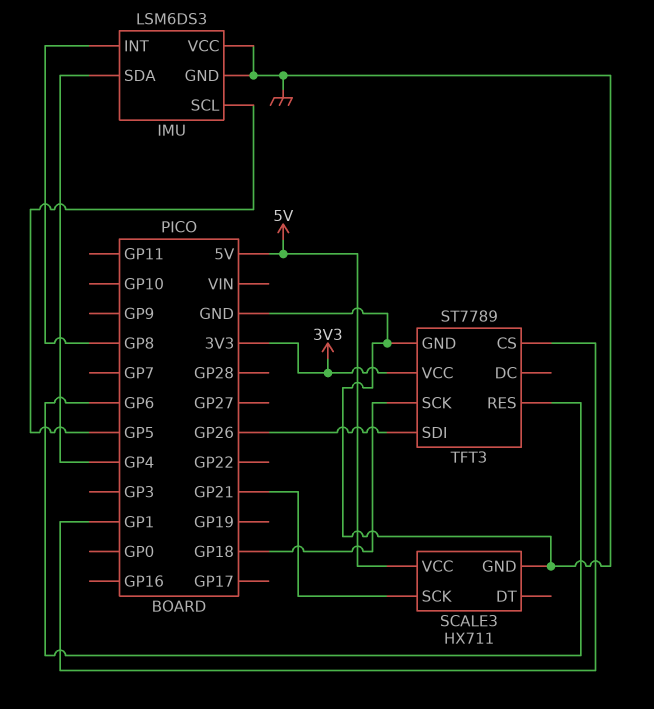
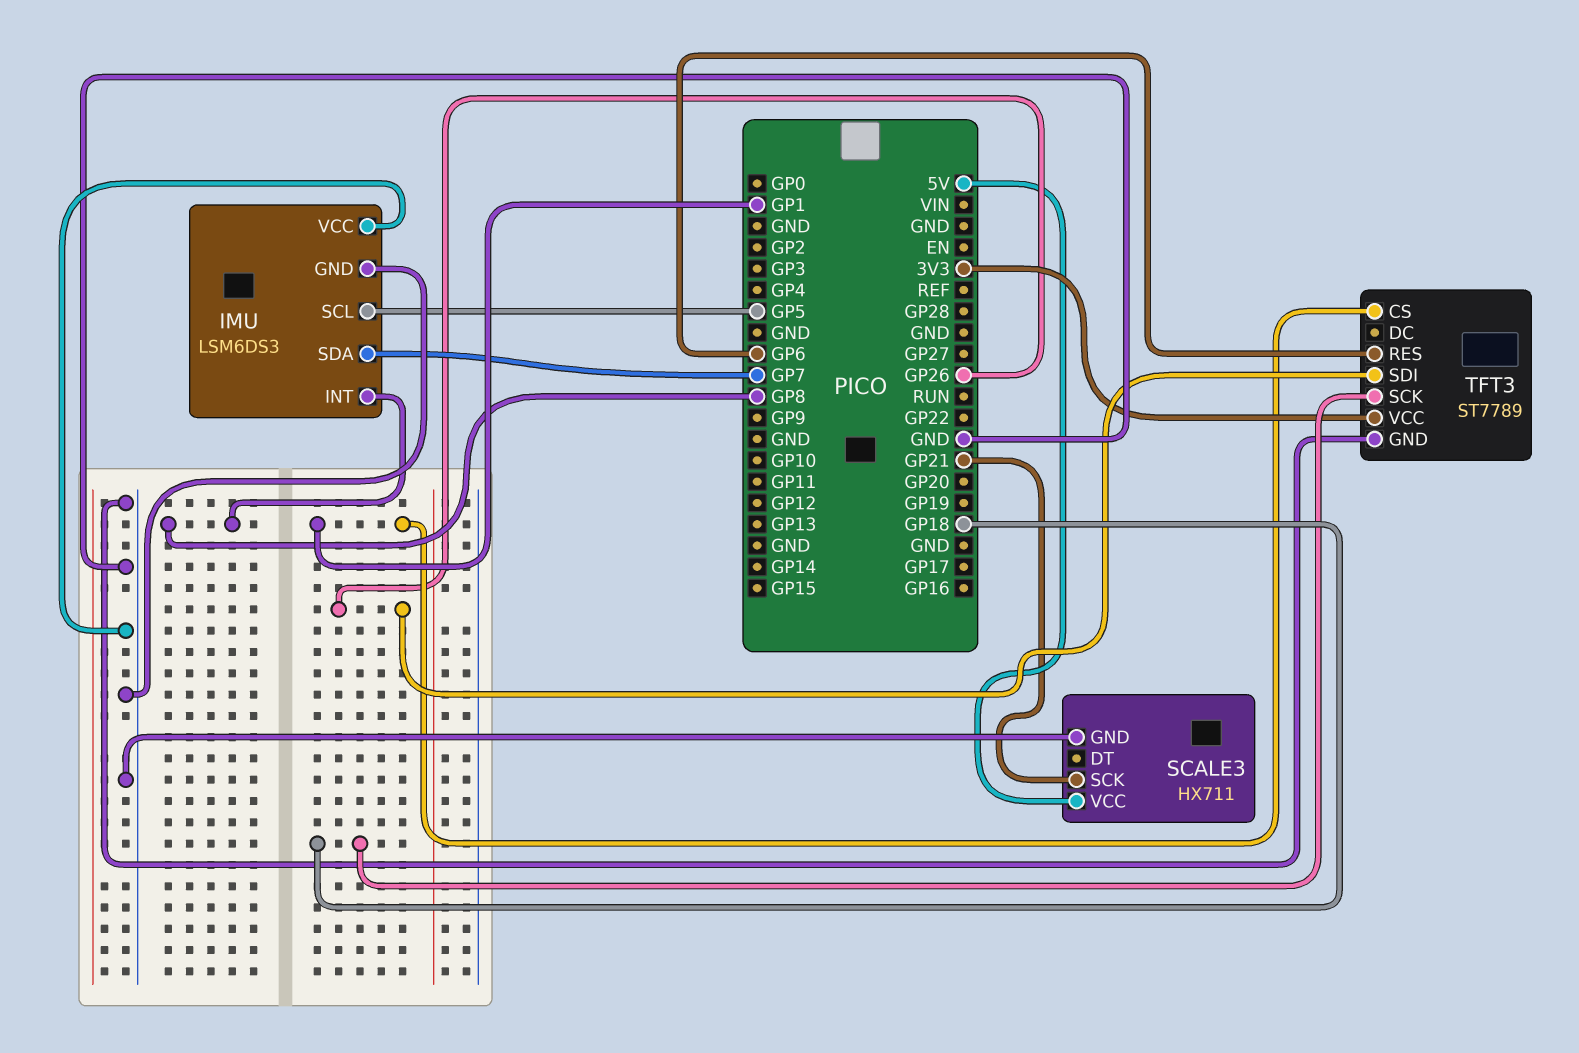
IMU pin SDA: GP4 -> GP7

